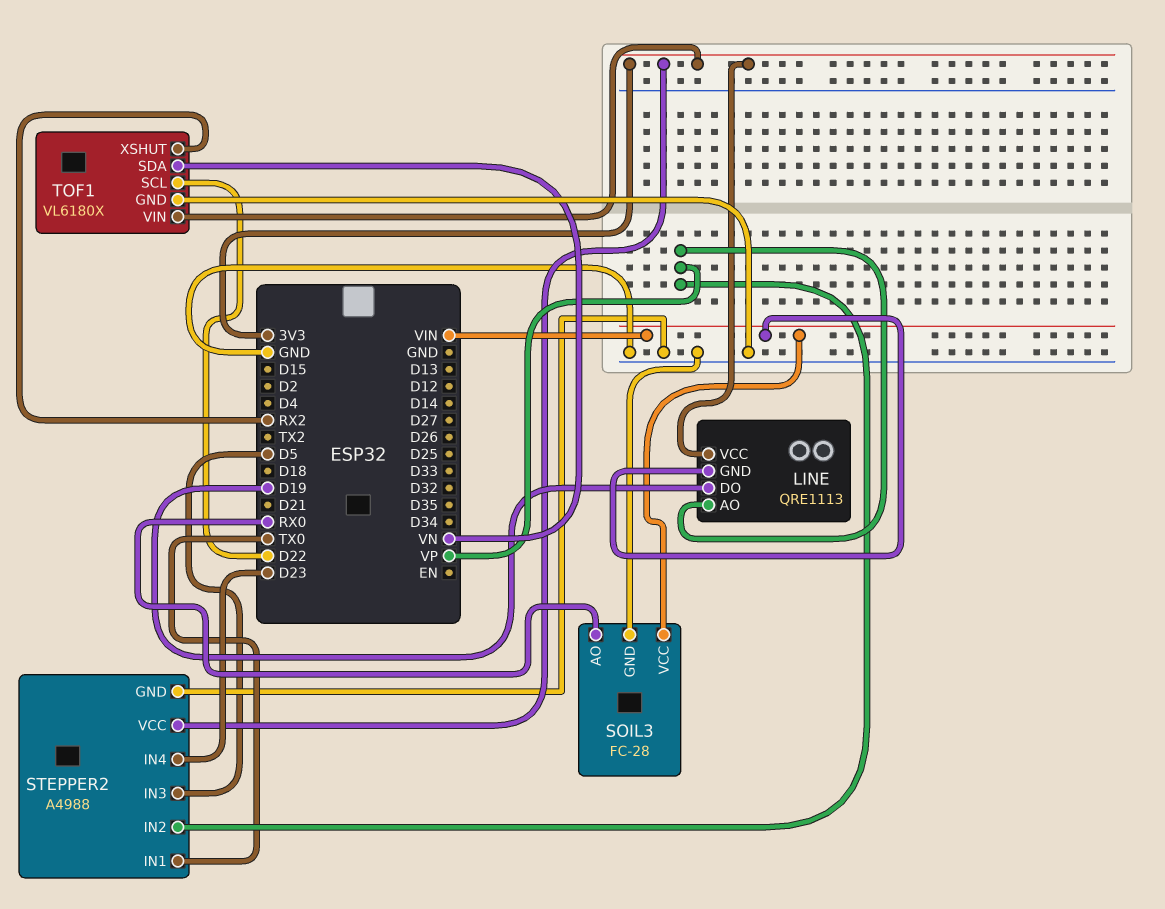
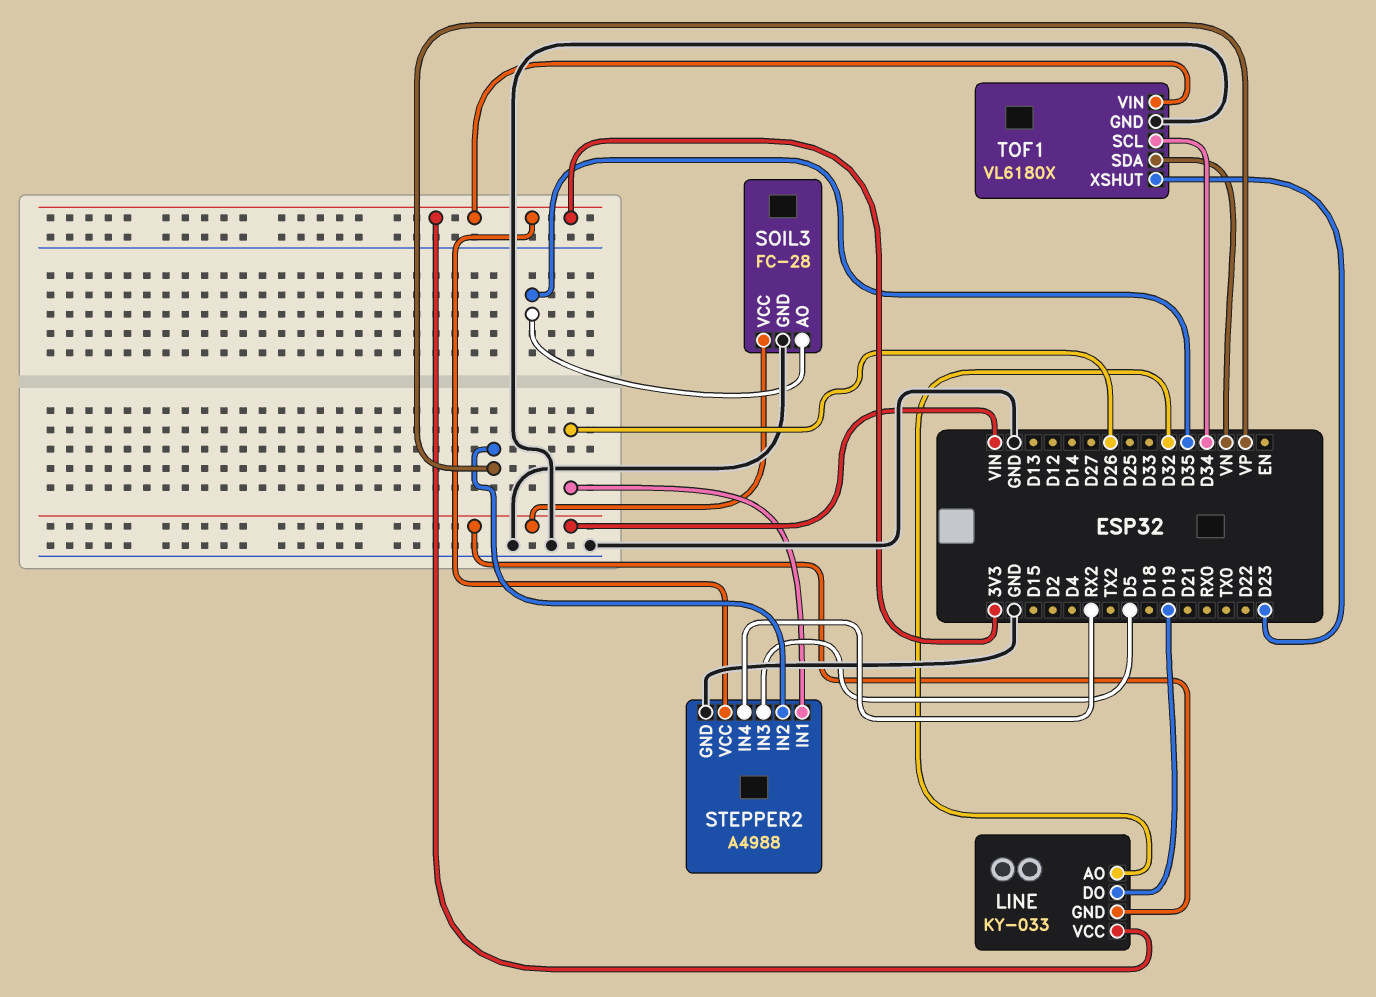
LINE: QRE1113 -> KY-033
LINE pin AO: VP -> D32
SOIL3 pin AO: RX0 -> D35
STEPPER2 pin IN1: TX0 -> D26
STEPPER2 pin IN4: D23 -> RX2
TOF1 pin SCL: D22 -> D34
TOF1 pin XSHUT: RX2 -> D23

